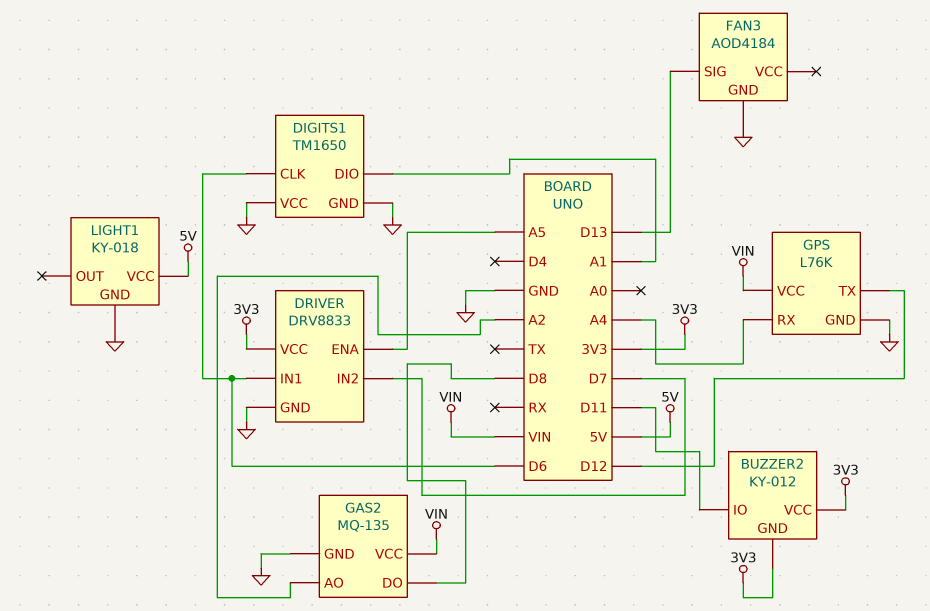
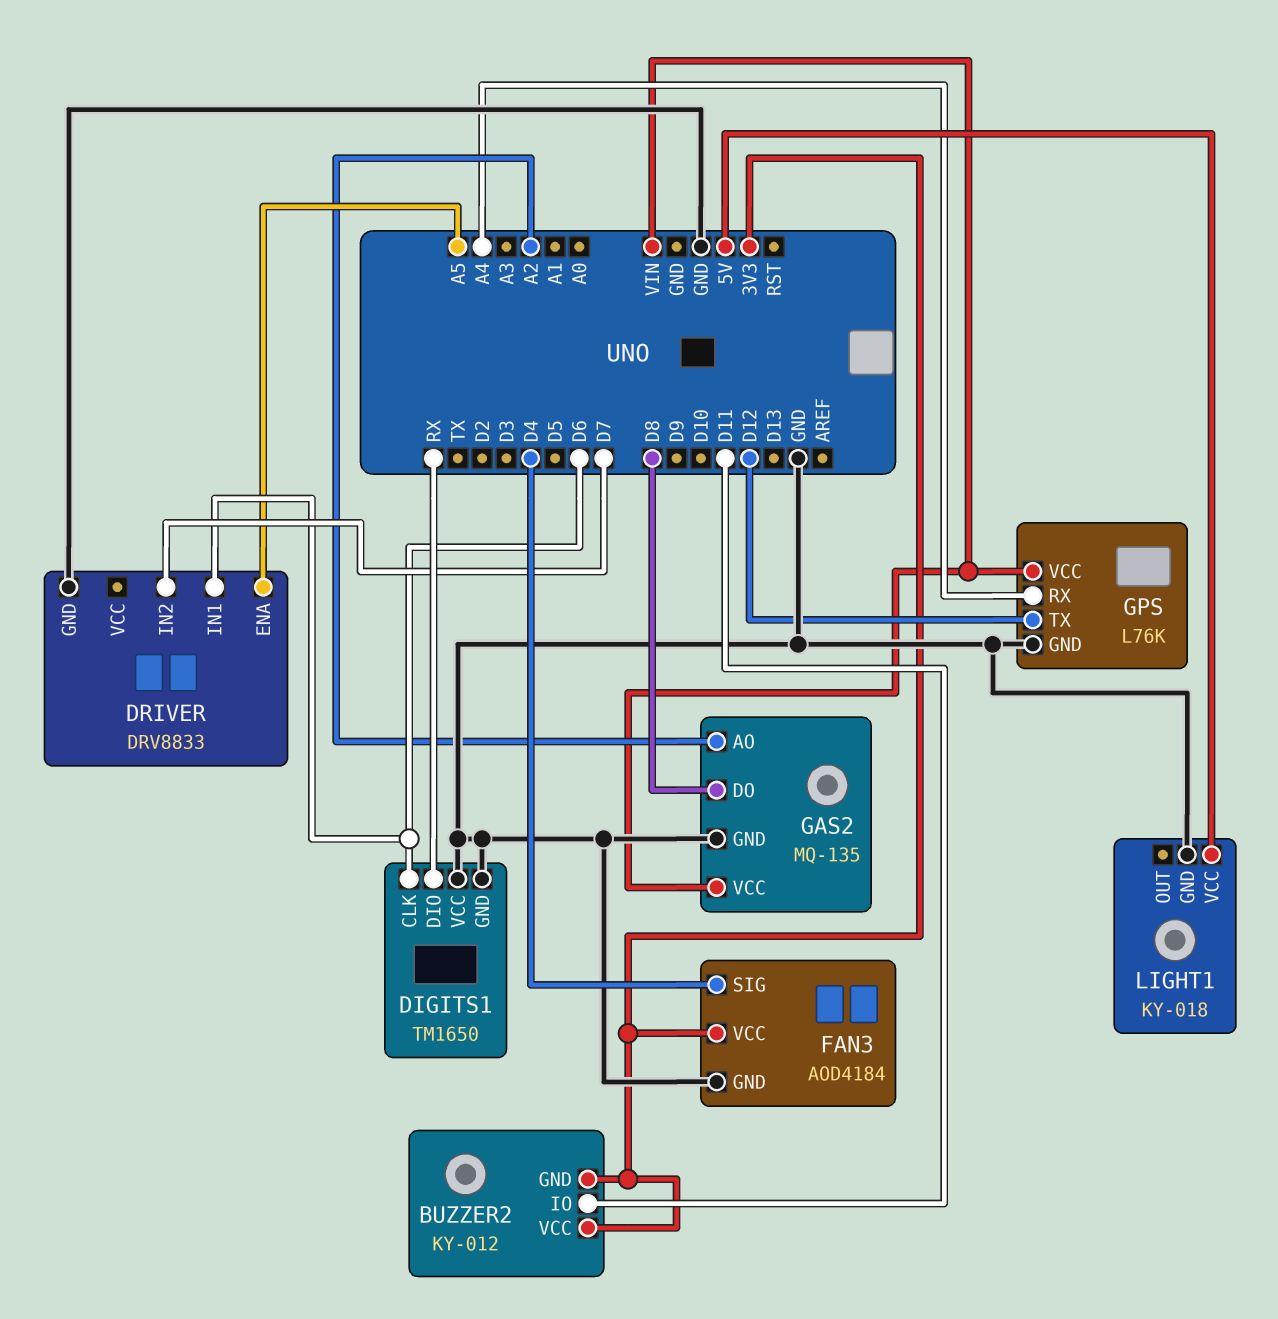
DIGITS1 pin DIO: A1 -> RX
DRIVER pin VCC: 3V3 -> none
FAN3 pin SIG: D13 -> D4
FAN3 pin VCC: none -> 3V3

